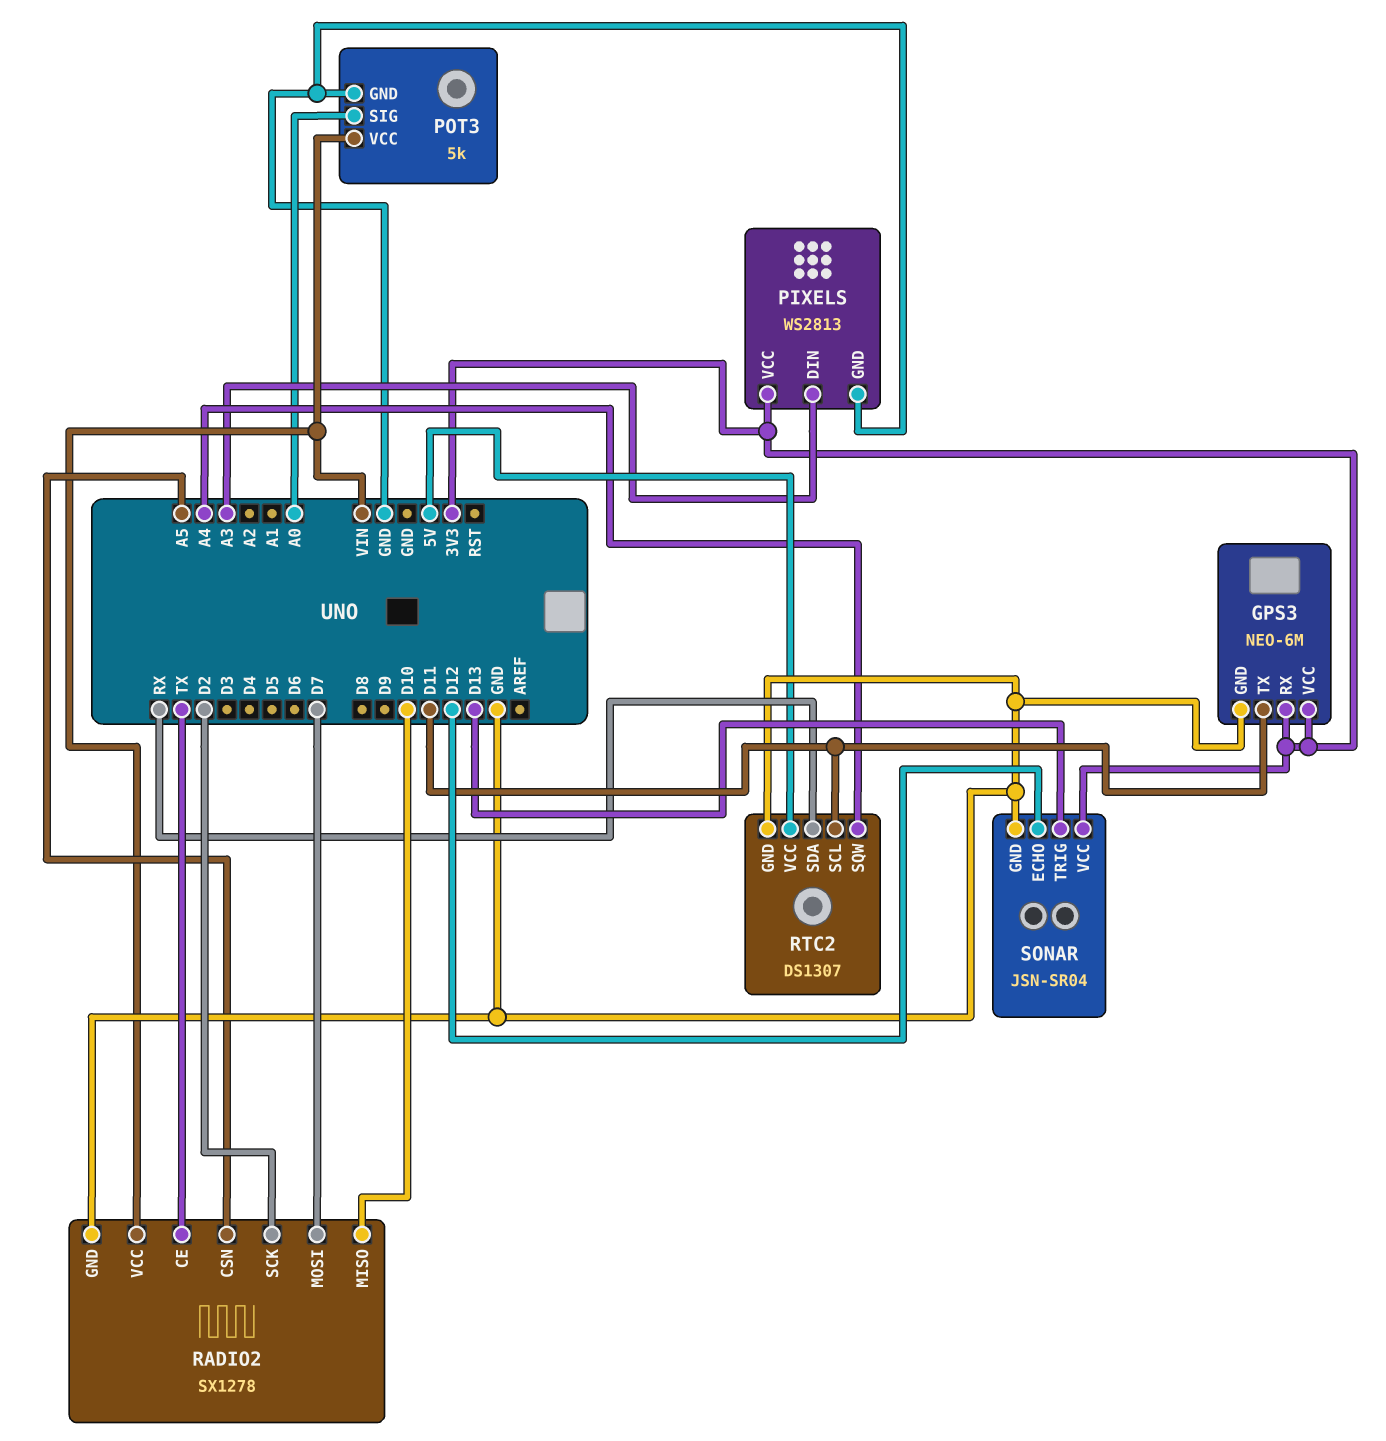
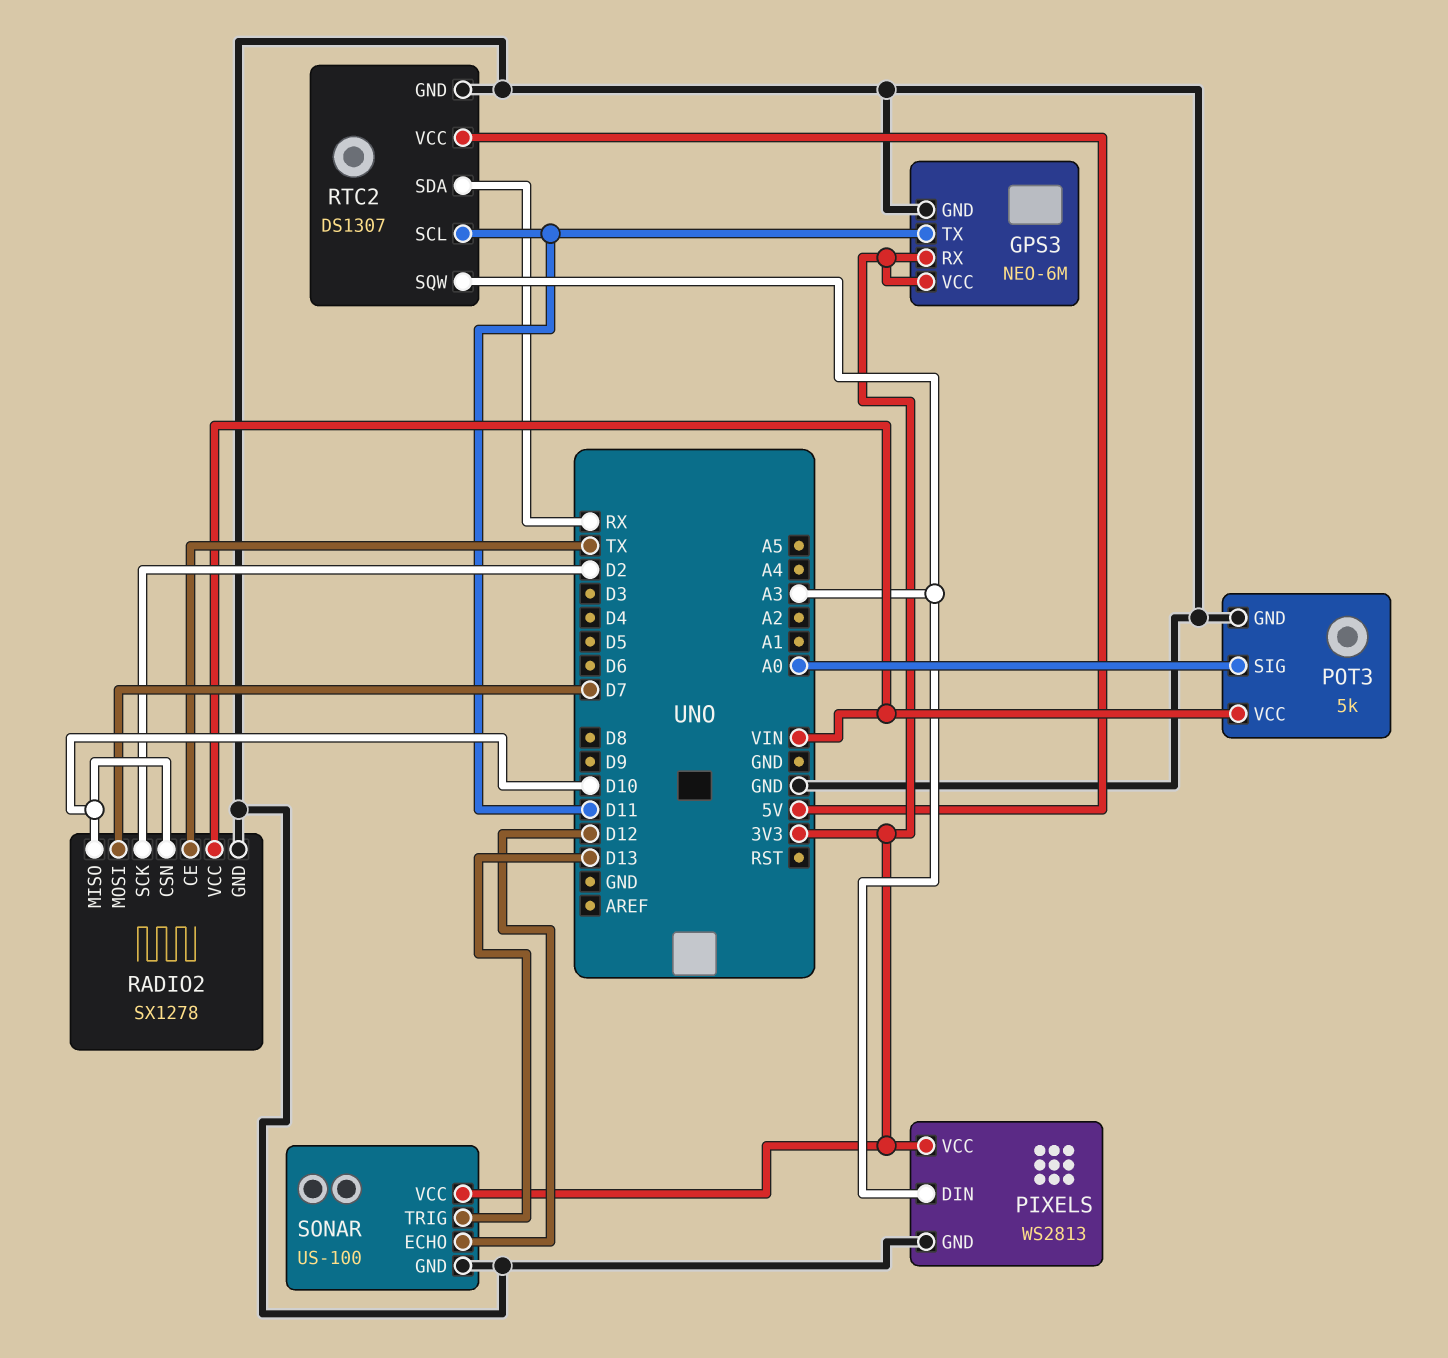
RADIO2 pin CSN: A5 -> D10
RTC2 pin SQW: A4 -> A3
SONAR: JSN-SR04 -> US-100

